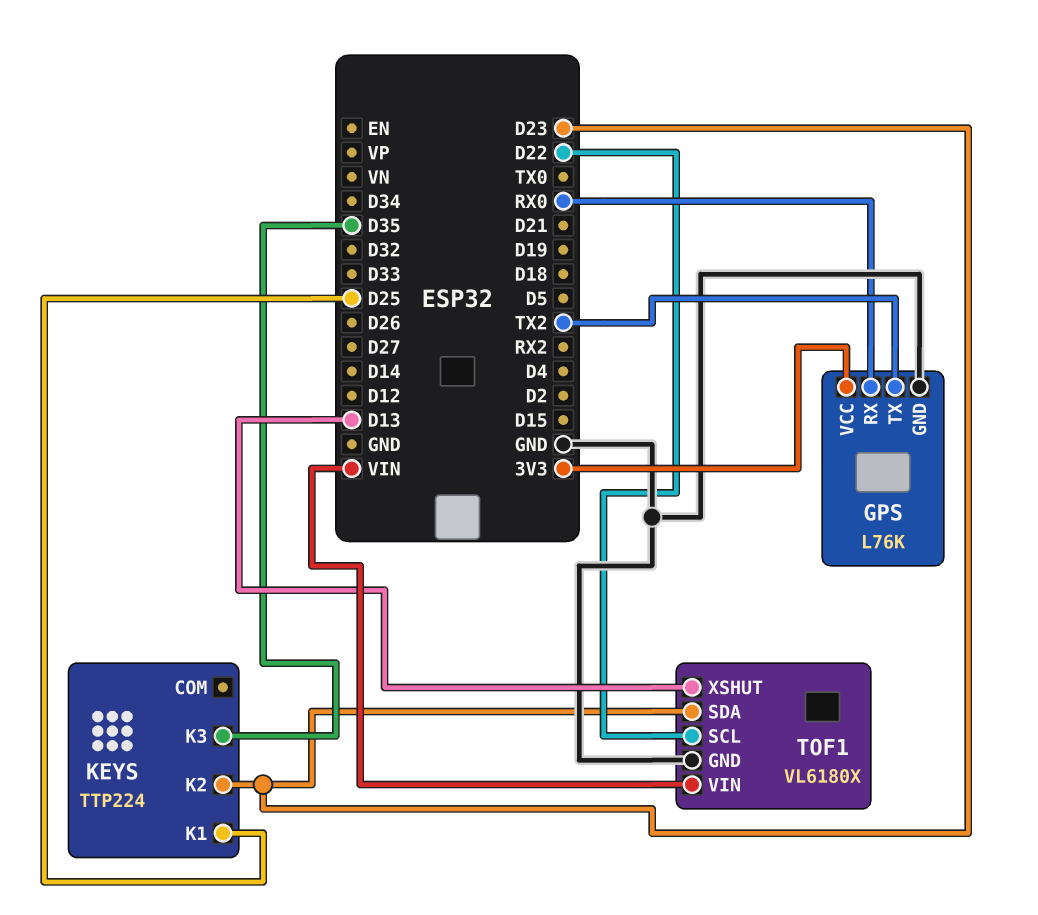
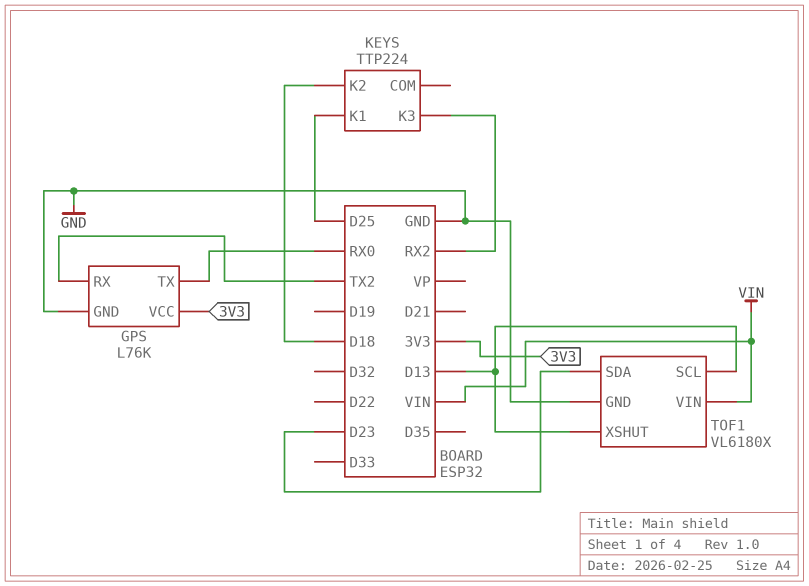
GPS pin RX: RX0 -> TX2
GPS pin TX: TX2 -> RX0
KEYS pin K2: D23 -> D18
KEYS pin K3: D35 -> RX2
TOF1 pin SCL: D22 -> D13

